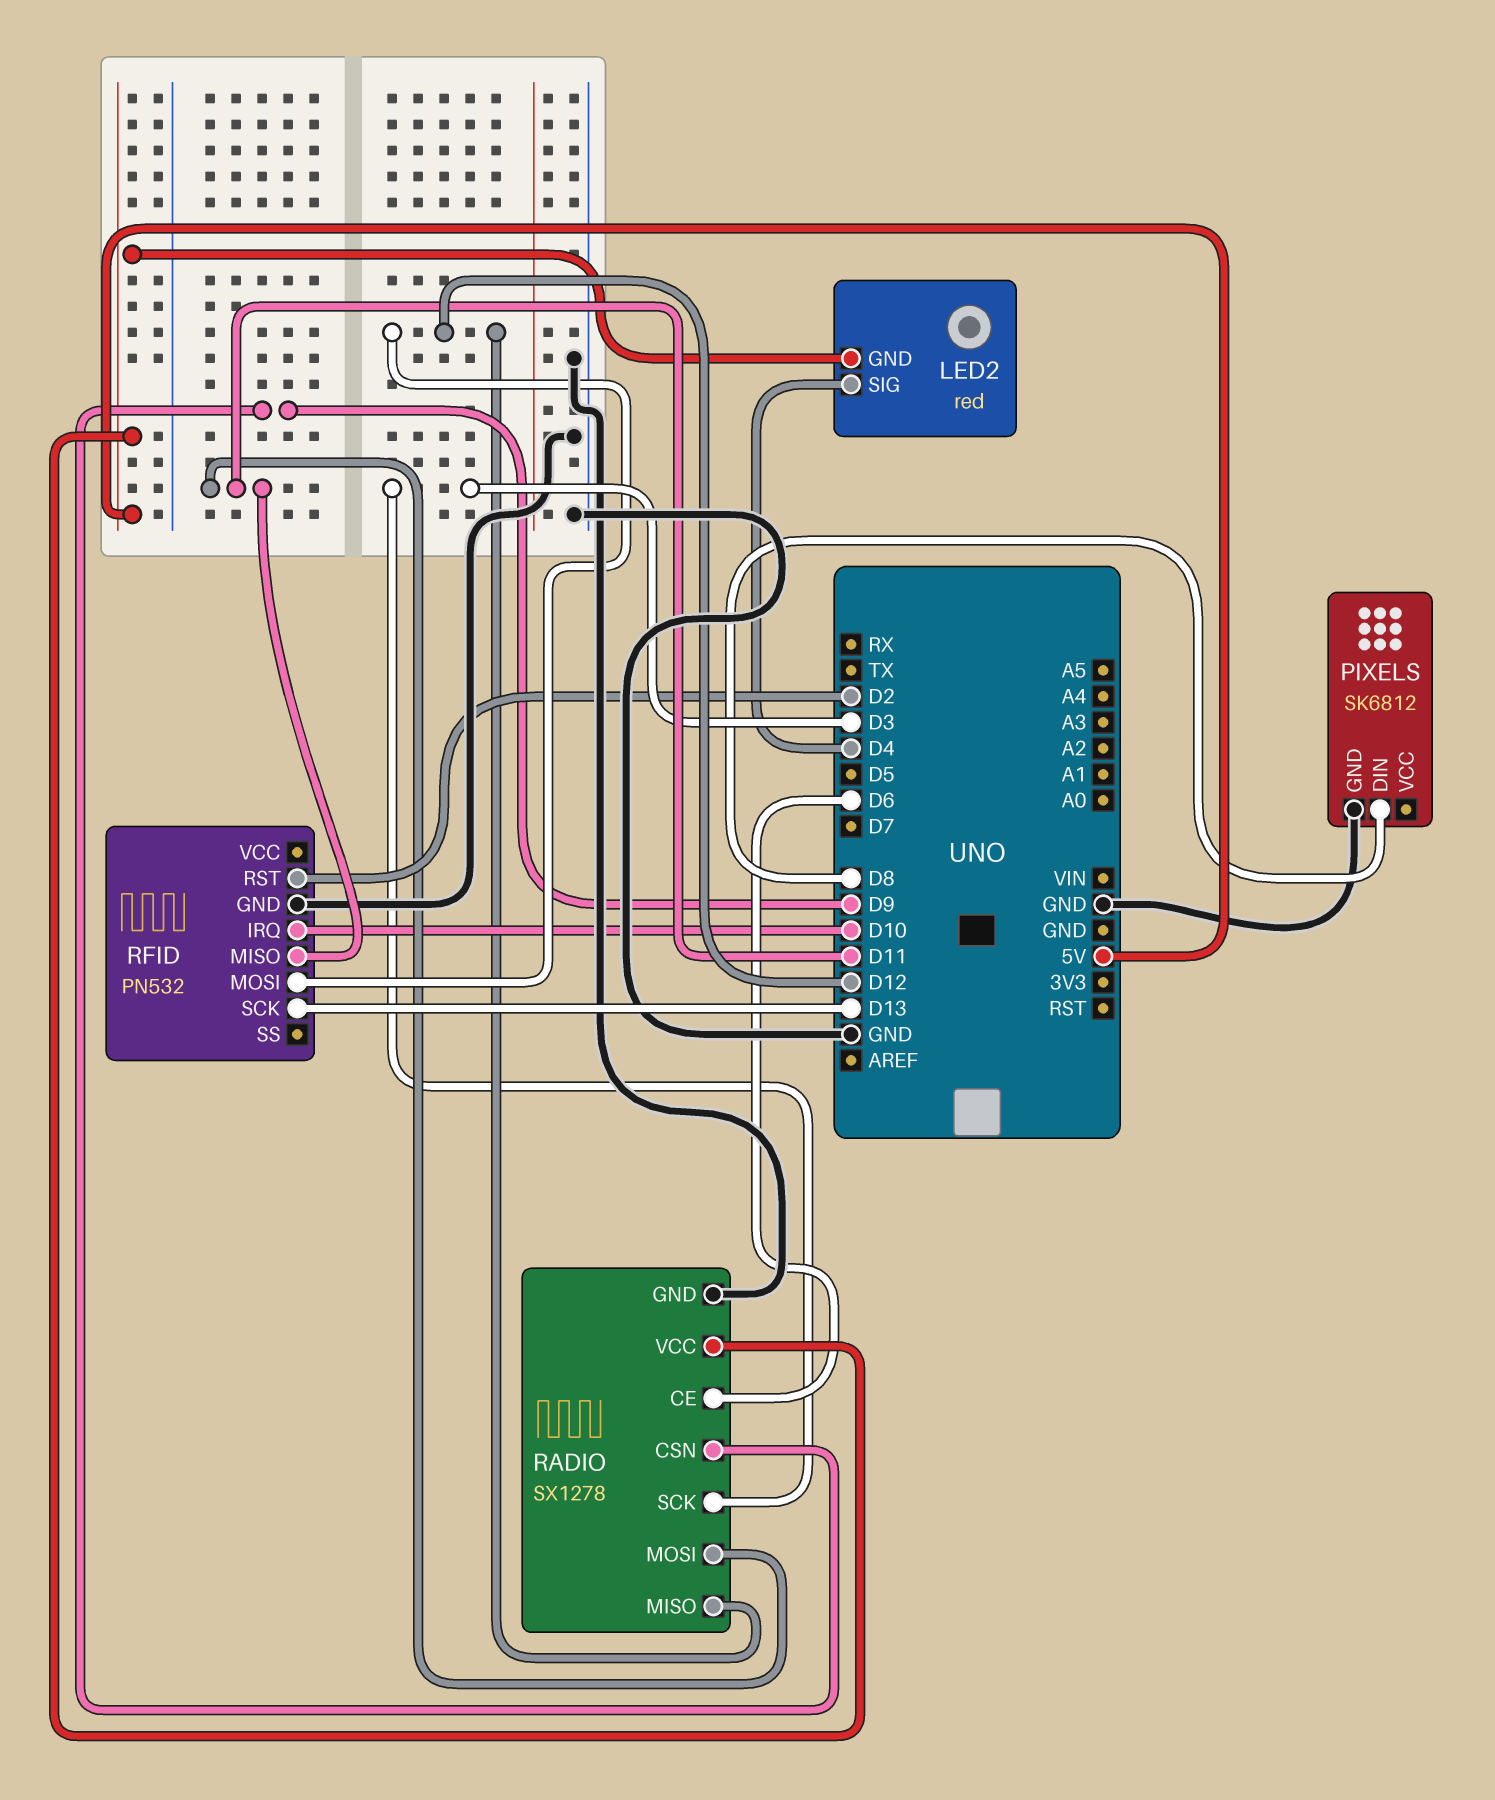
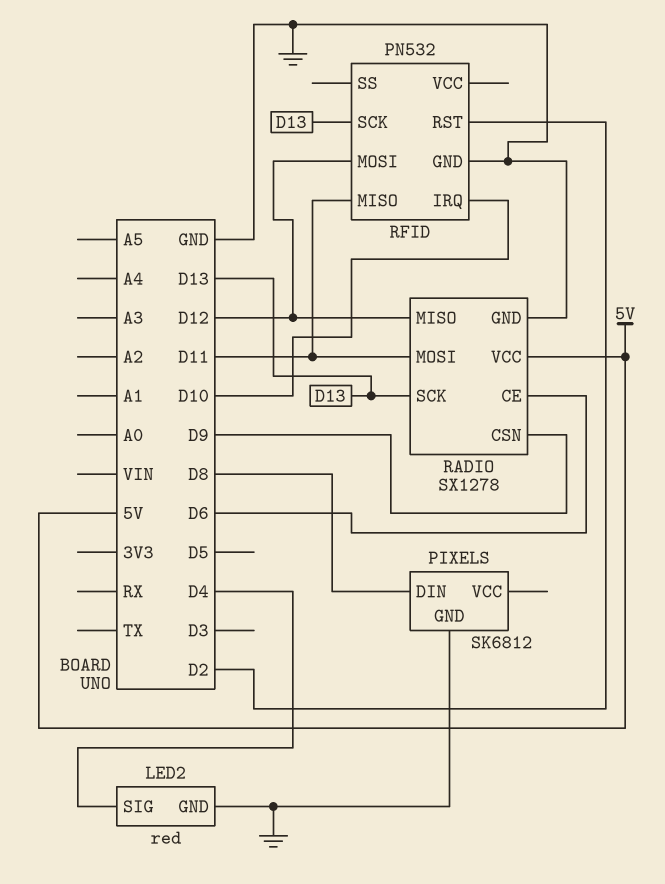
LED2 pin GND: 5V -> GND
RADIO pin SCK: D3 -> D13

